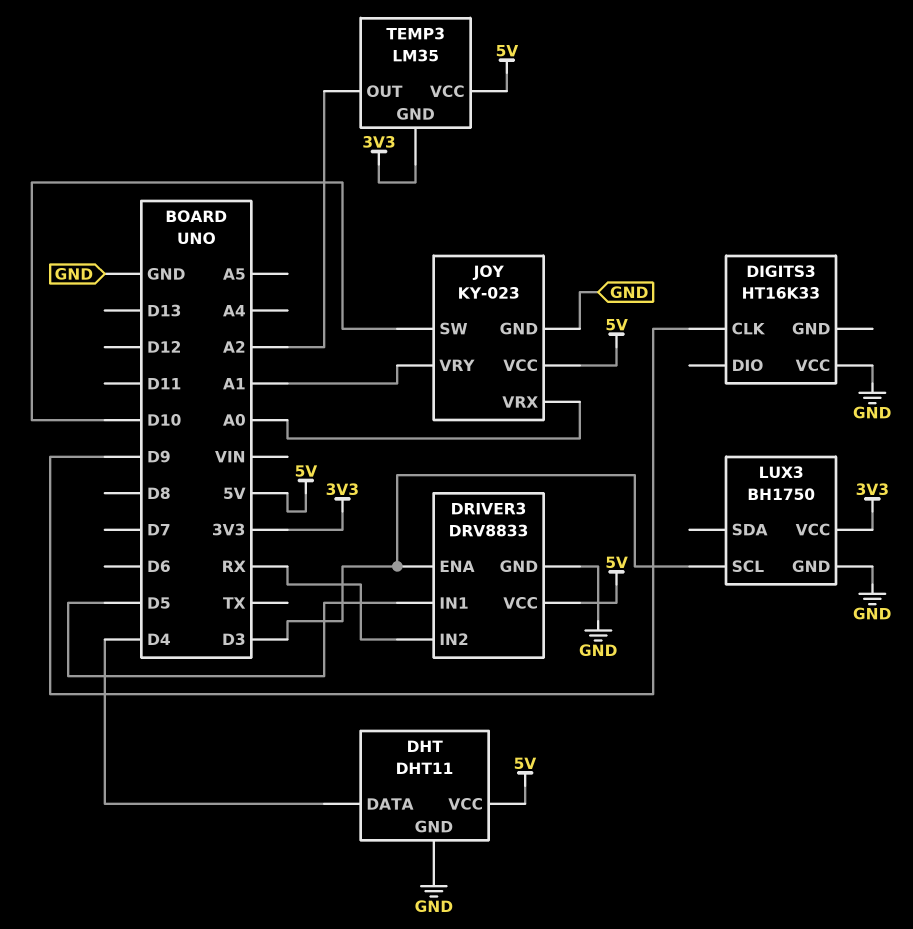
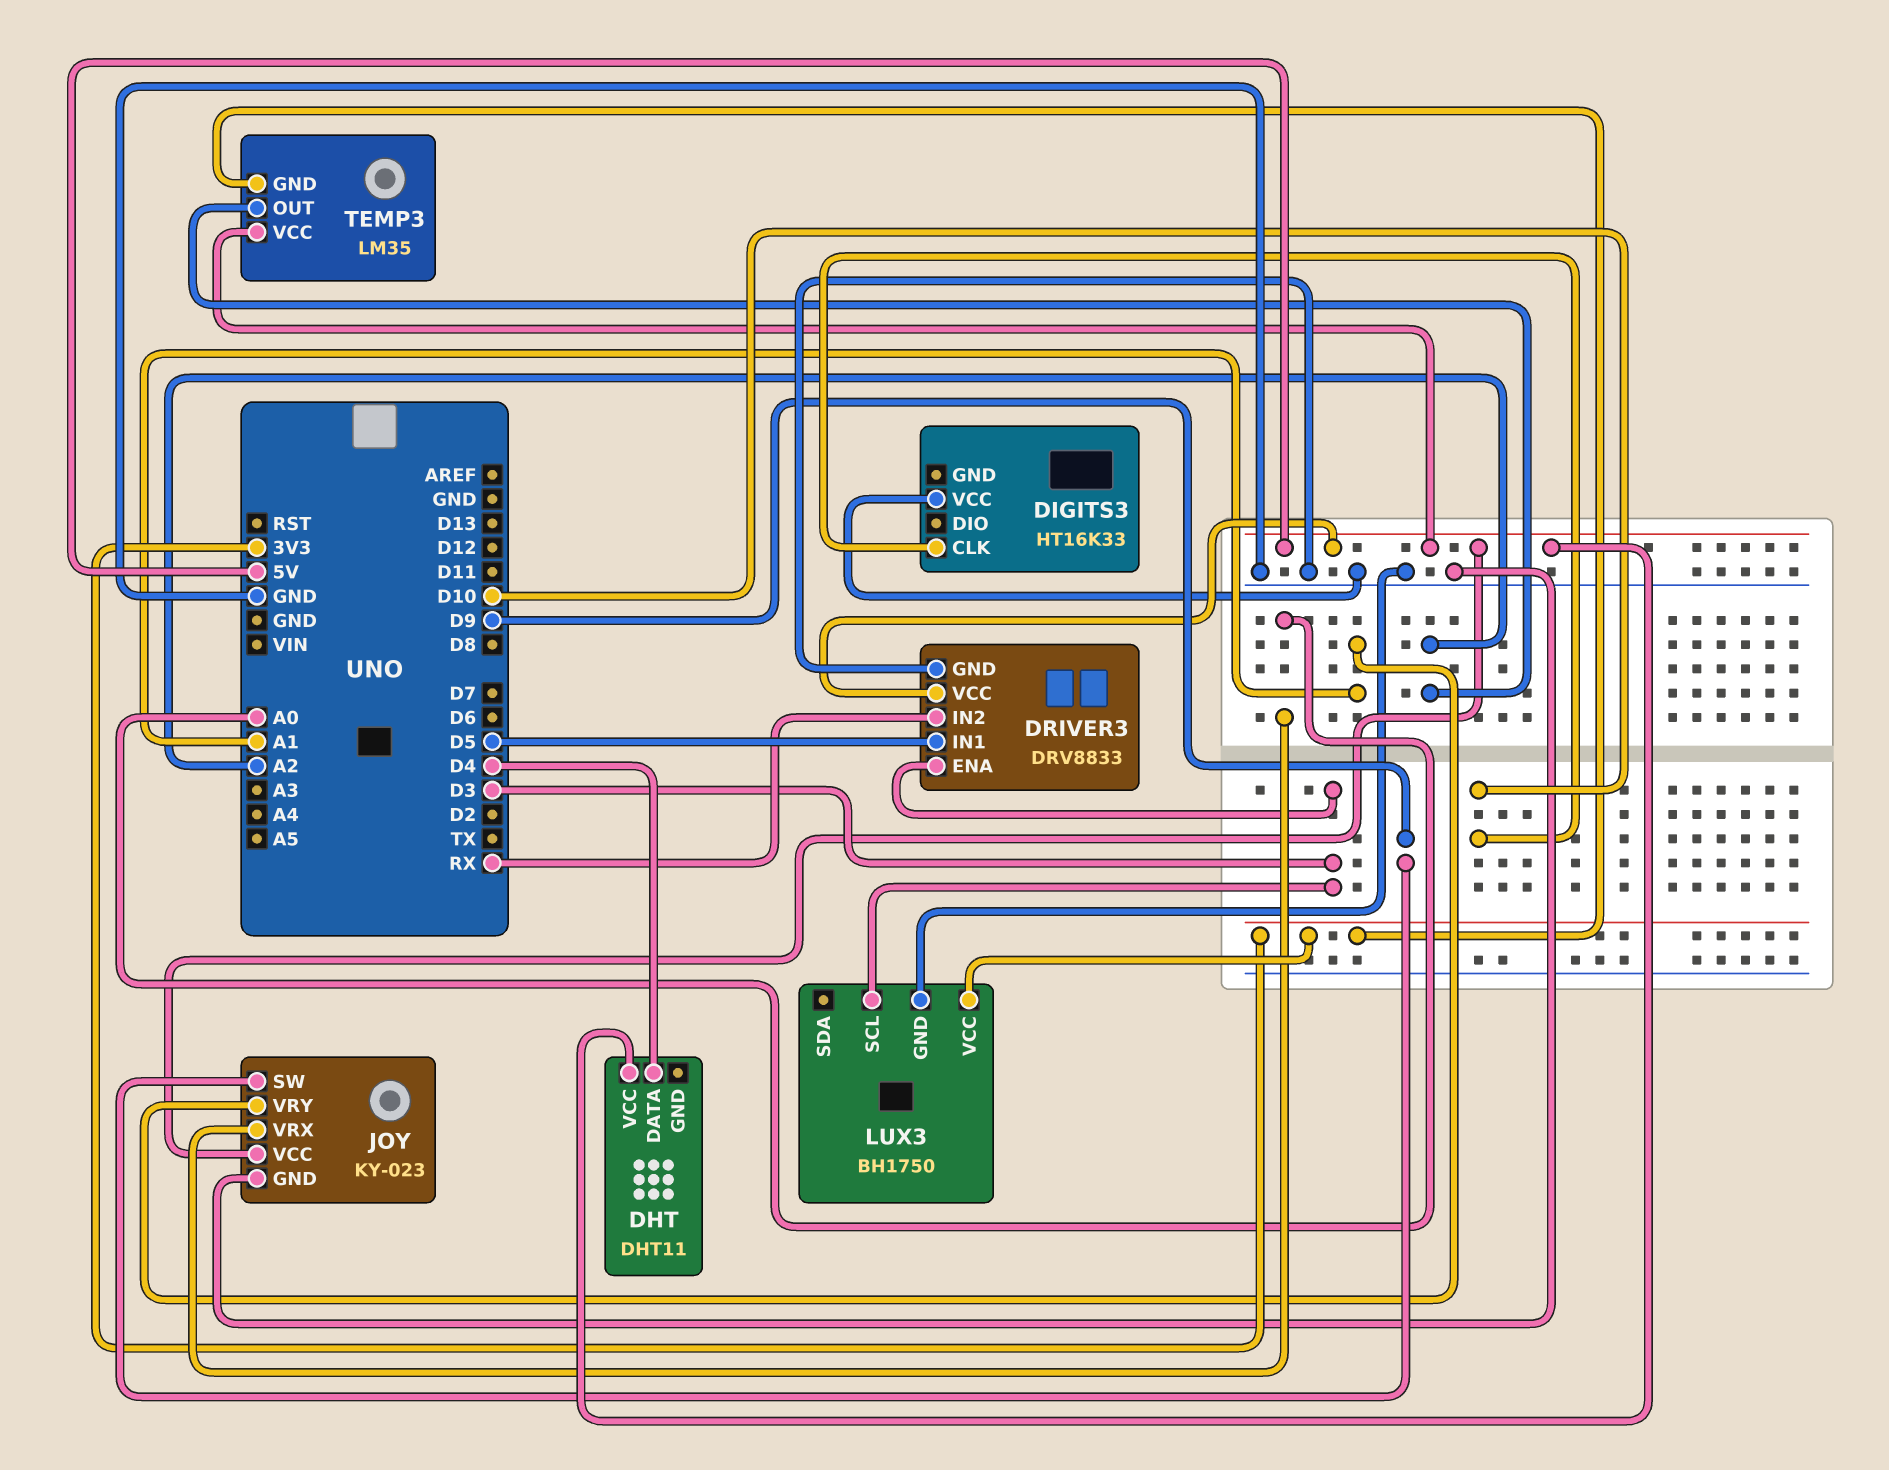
DHT pin GND: GND -> none
DIGITS3 pin CLK: D9 -> D10
JOY pin SW: D10 -> D9

